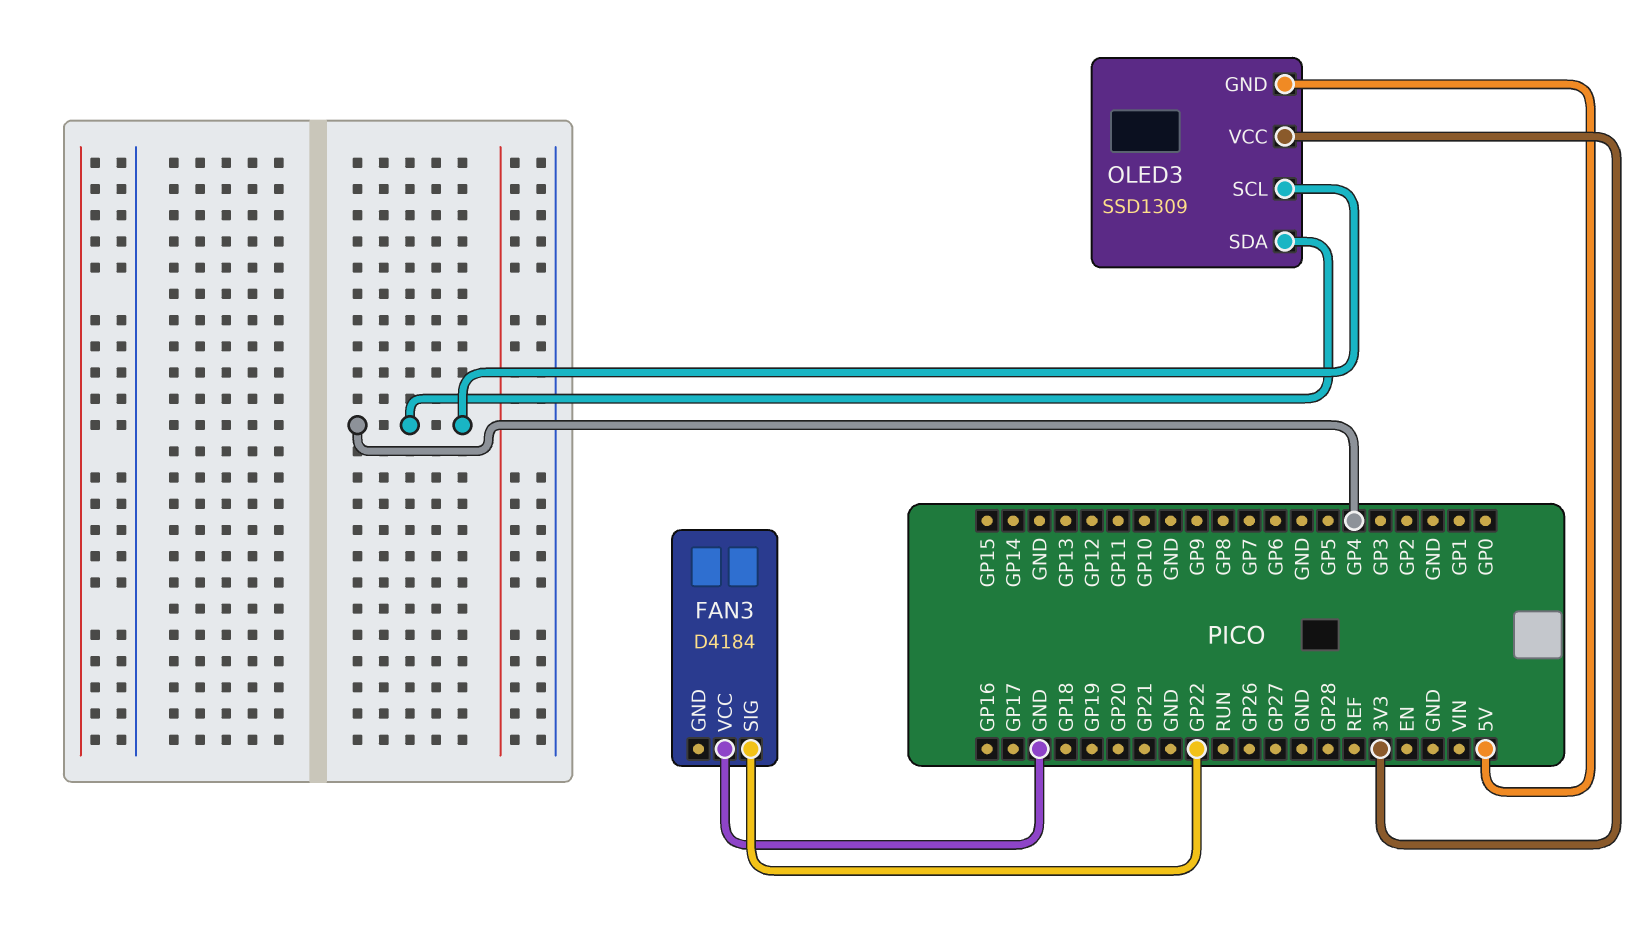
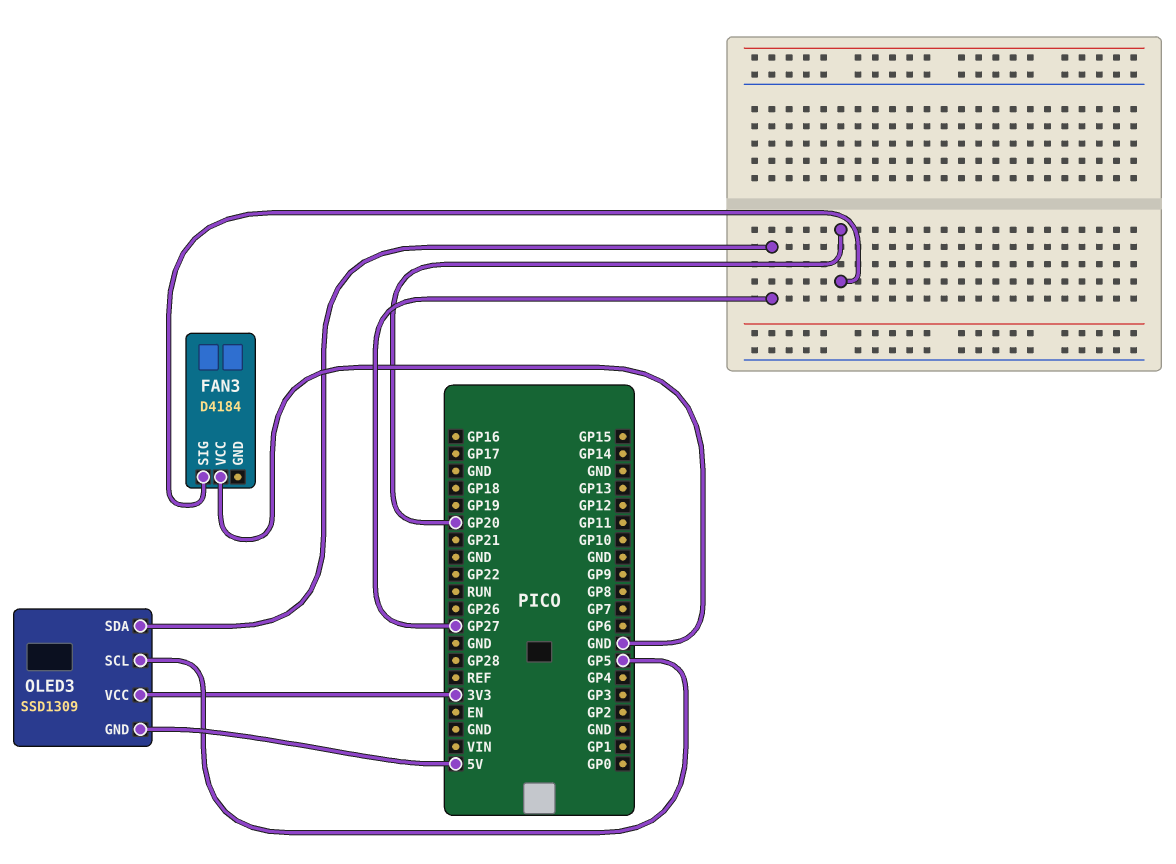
FAN3 pin SIG: GP22 -> GP20
OLED3 pin SCL: GP4 -> GP5
OLED3 pin SDA: GP4 -> GP27

